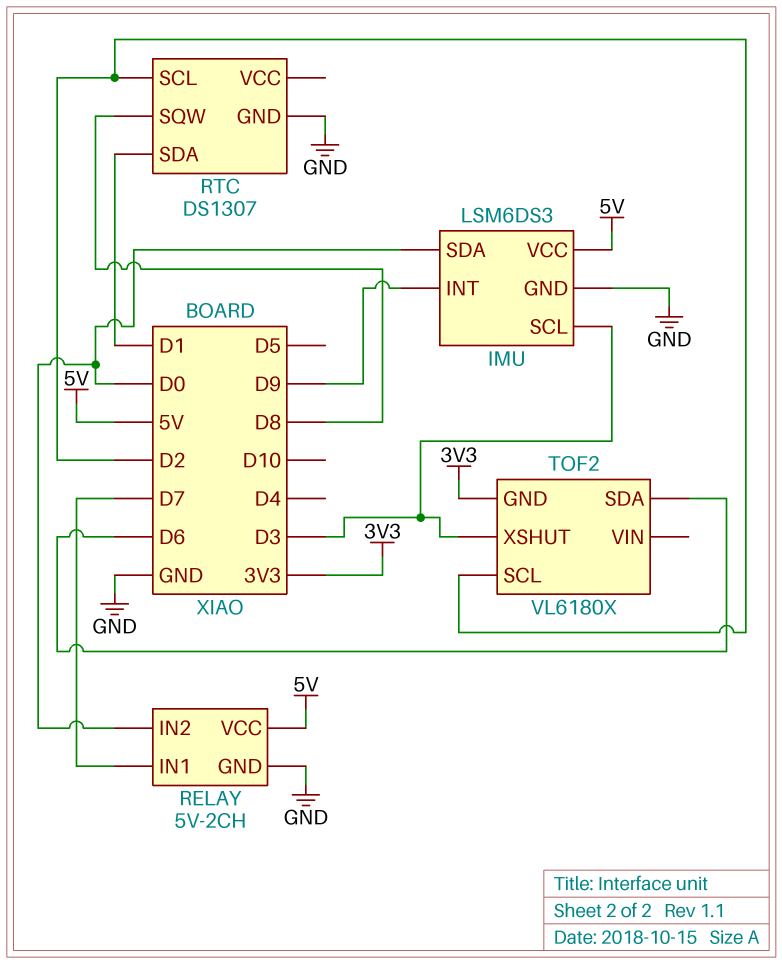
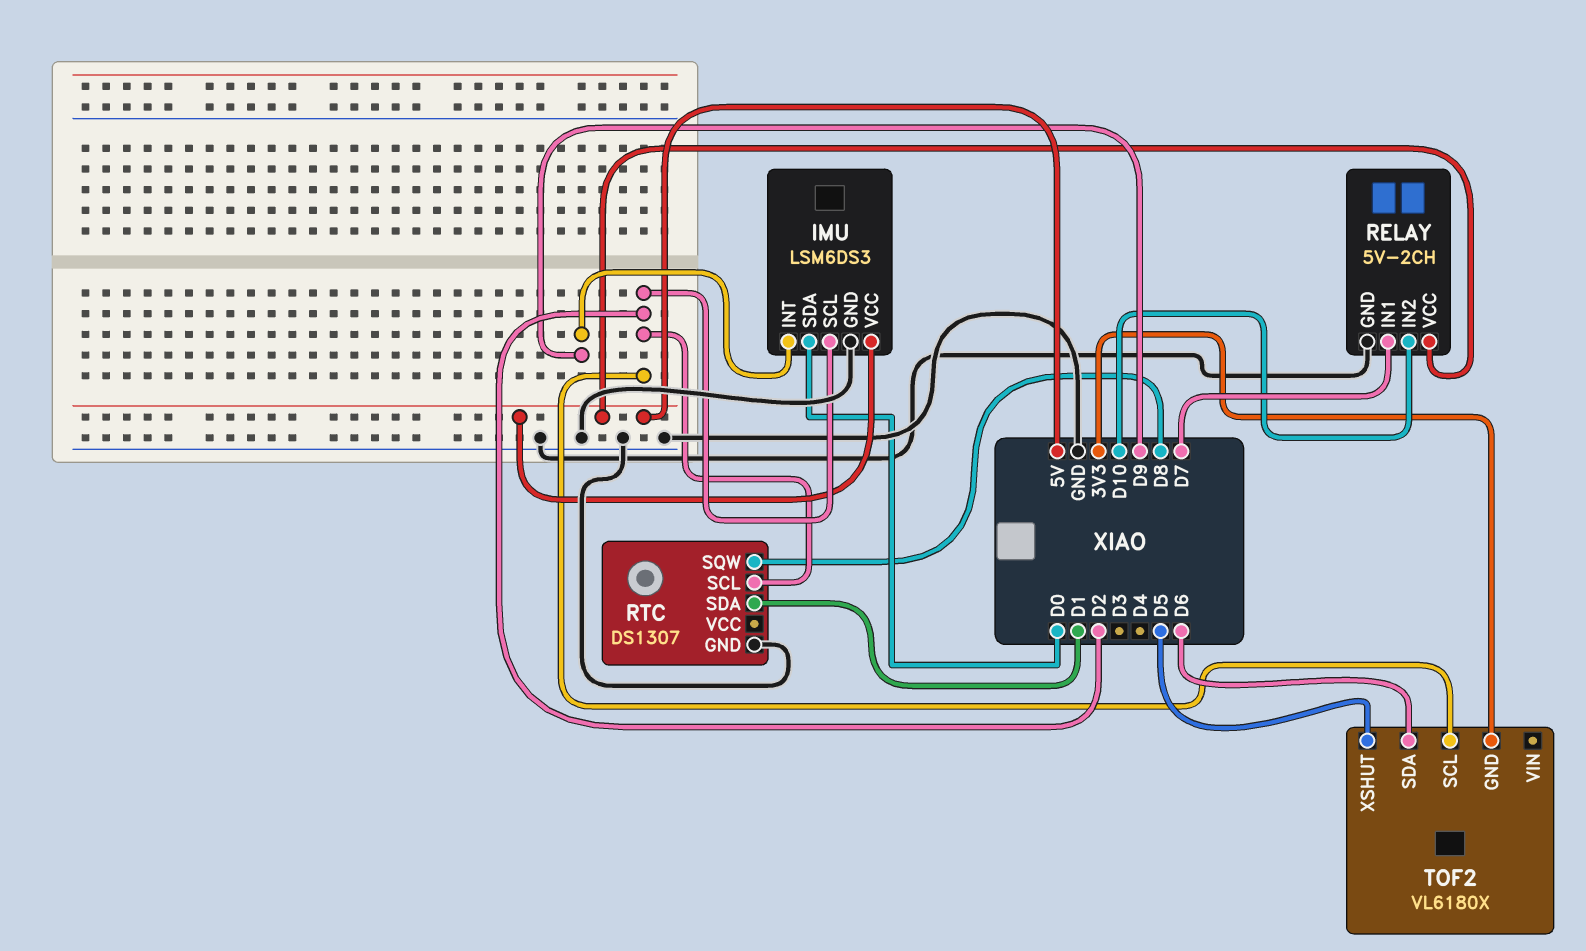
IMU pin SCL: D3 -> D2
RELAY pin IN2: D0 -> D10
TOF2 pin XSHUT: D3 -> D5

